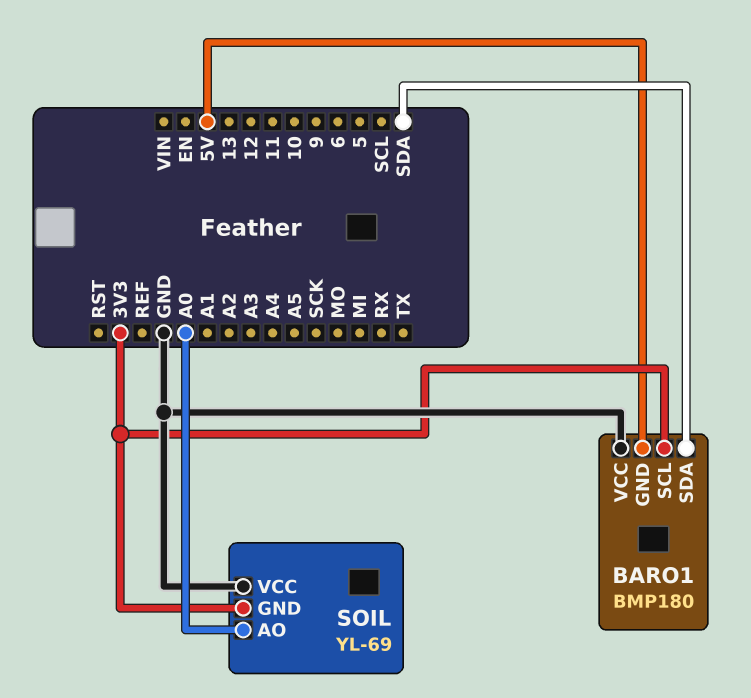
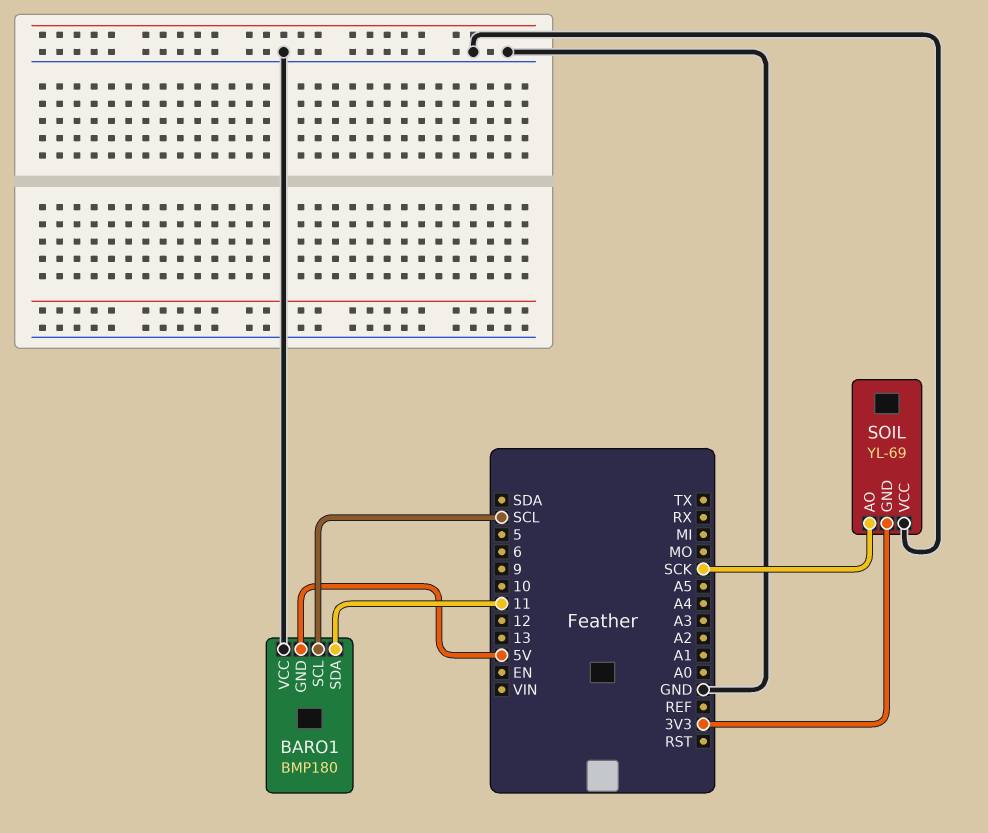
BARO1 pin SCL: 3V3 -> SCL
BARO1 pin SDA: SDA -> 11
SOIL pin AO: A0 -> SCK

